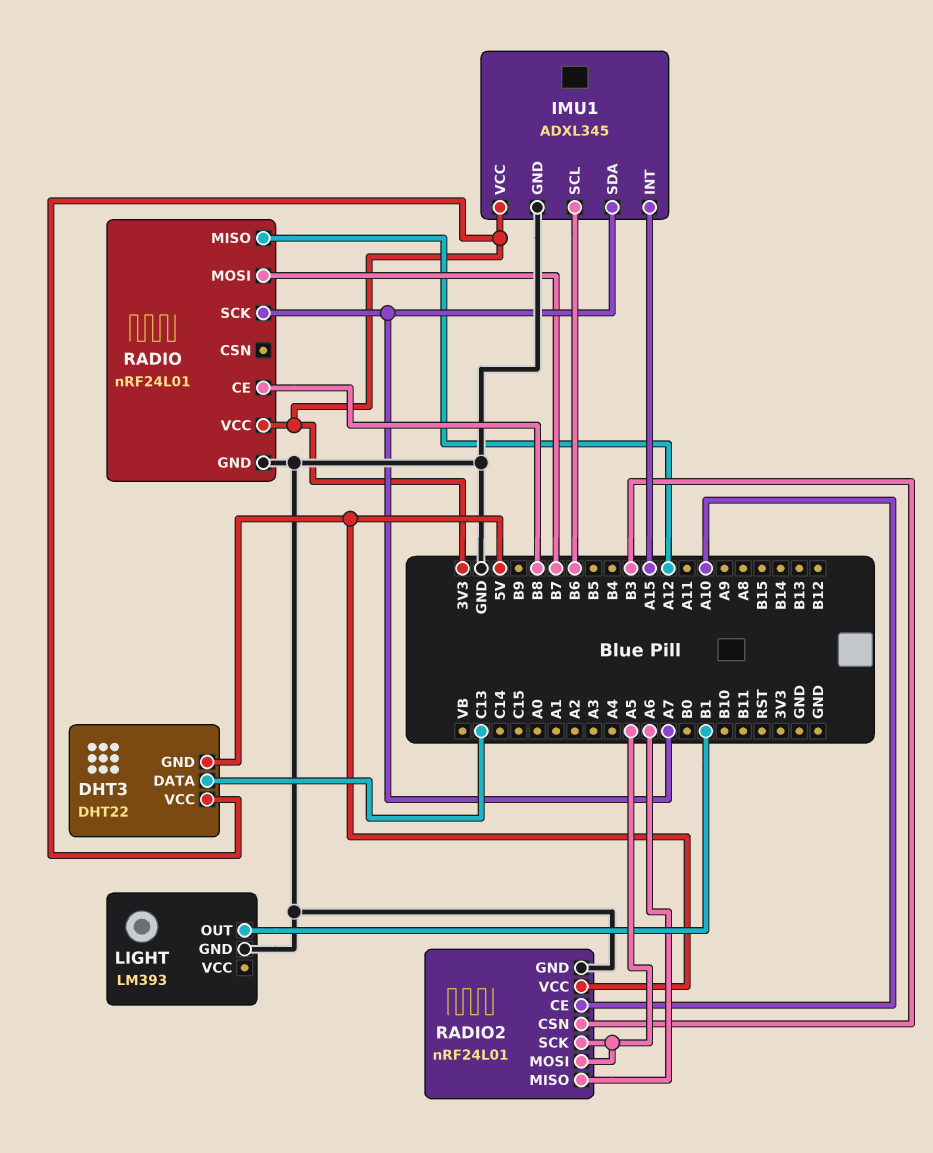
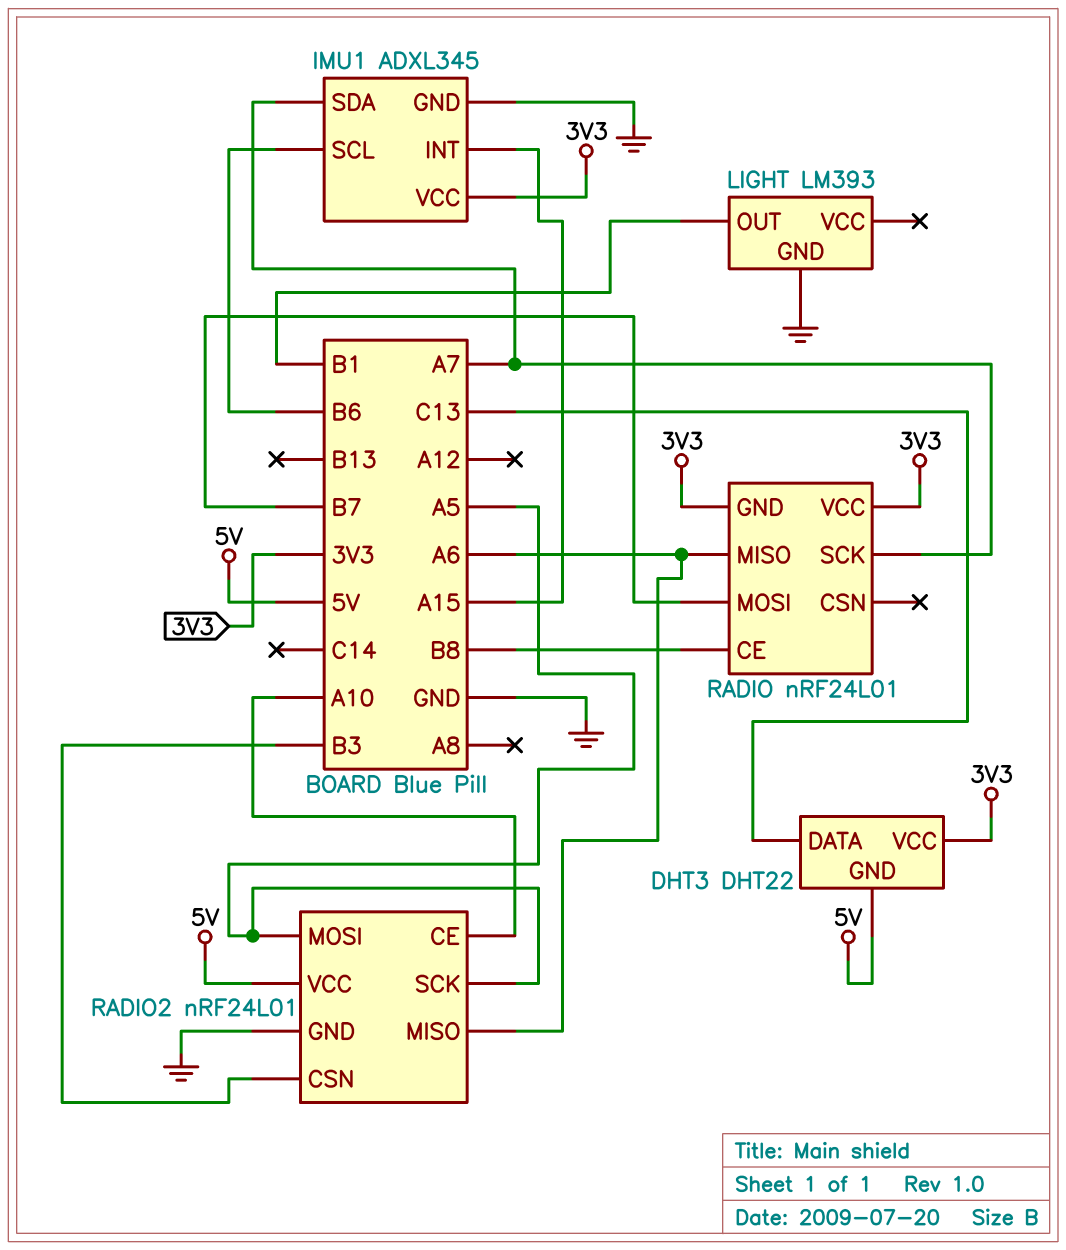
RADIO pin GND: GND -> 3V3
RADIO pin MISO: A12 -> A6

